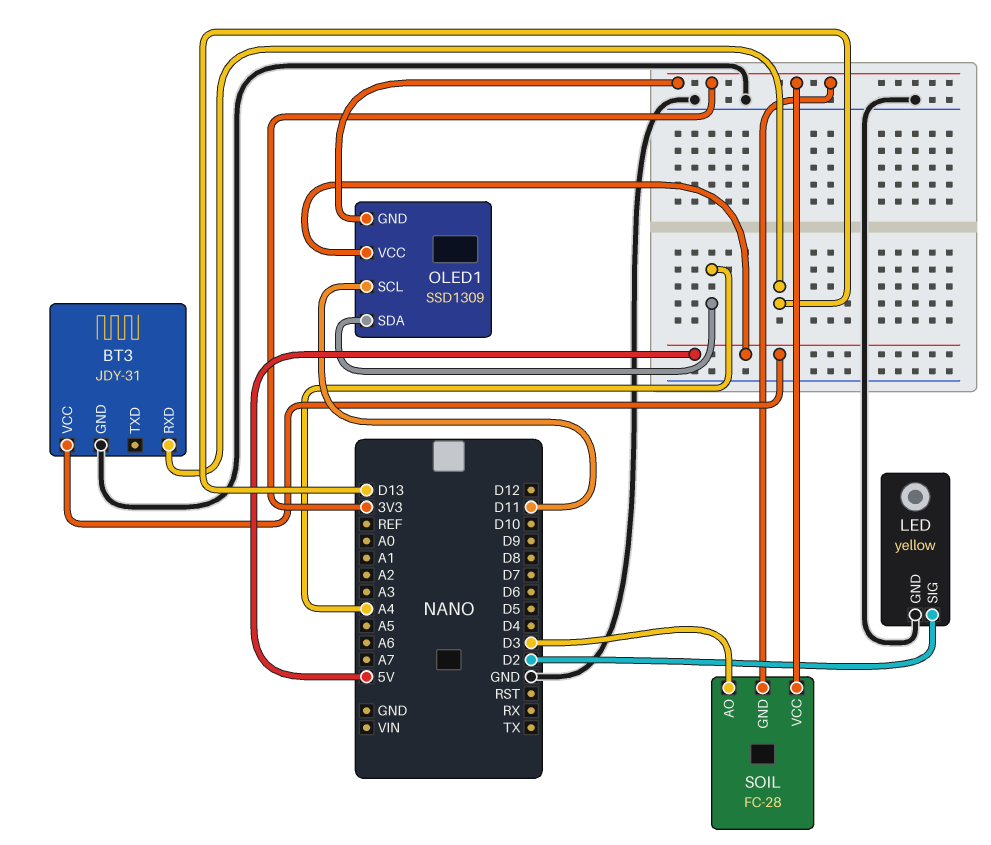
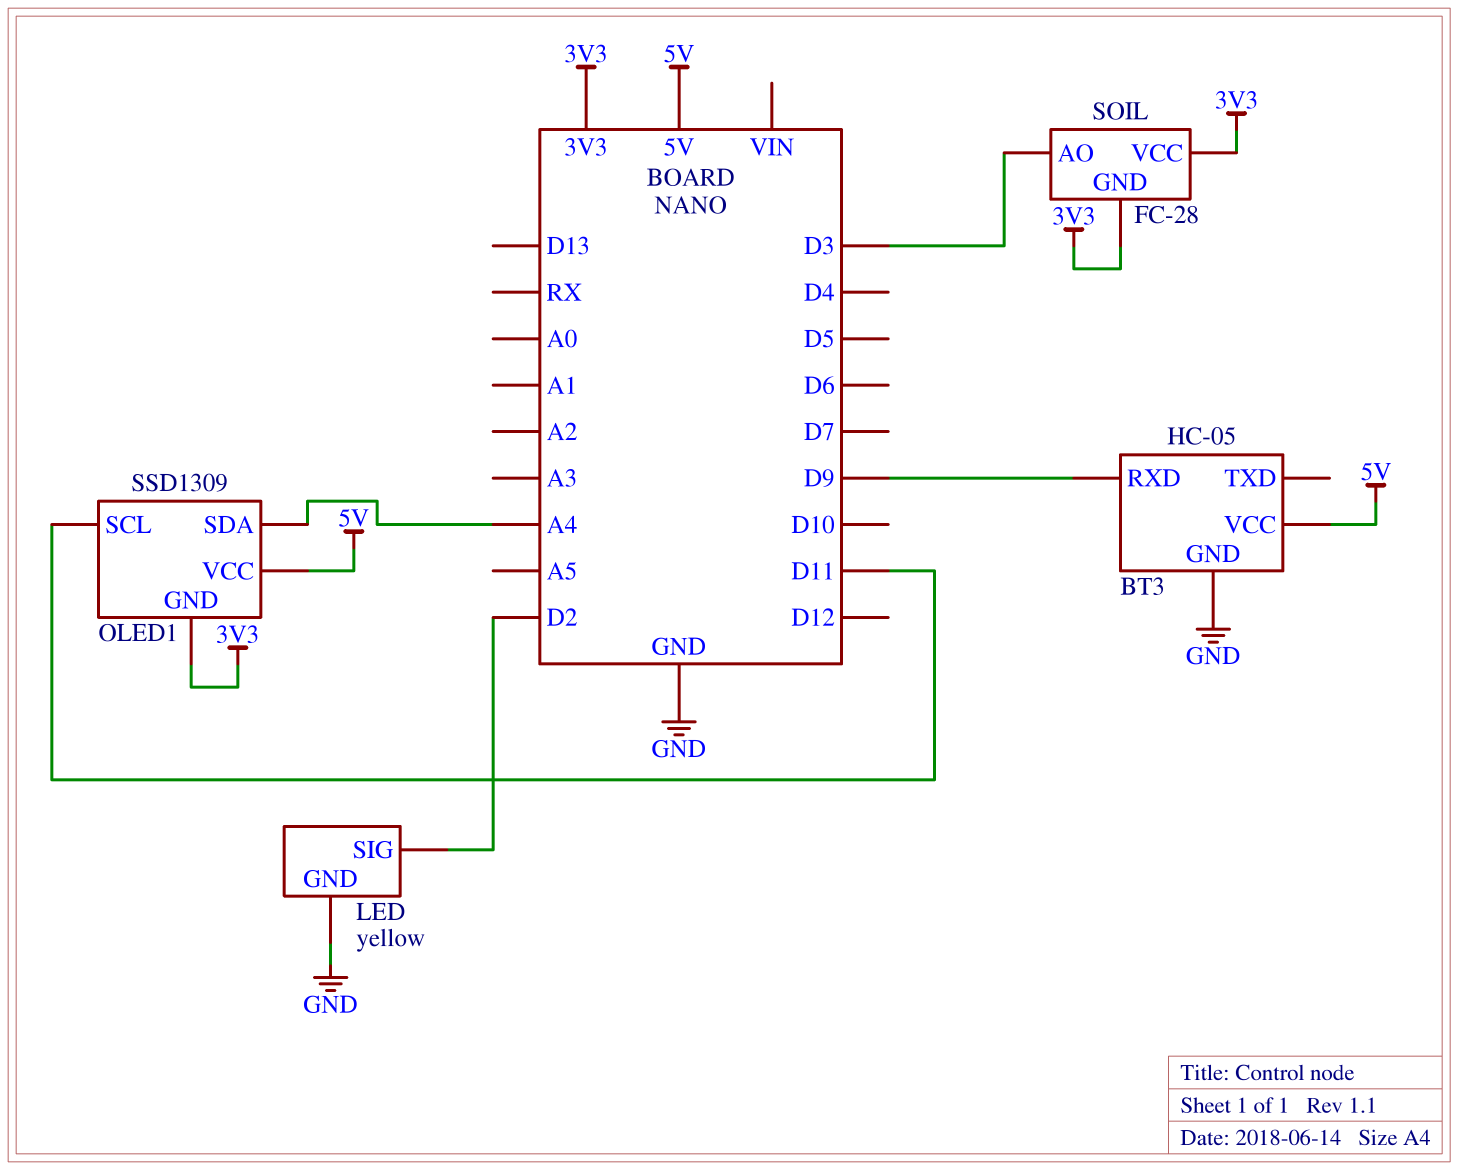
BT3: JDY-31 -> HC-05
BT3 pin RXD: D13 -> D9

